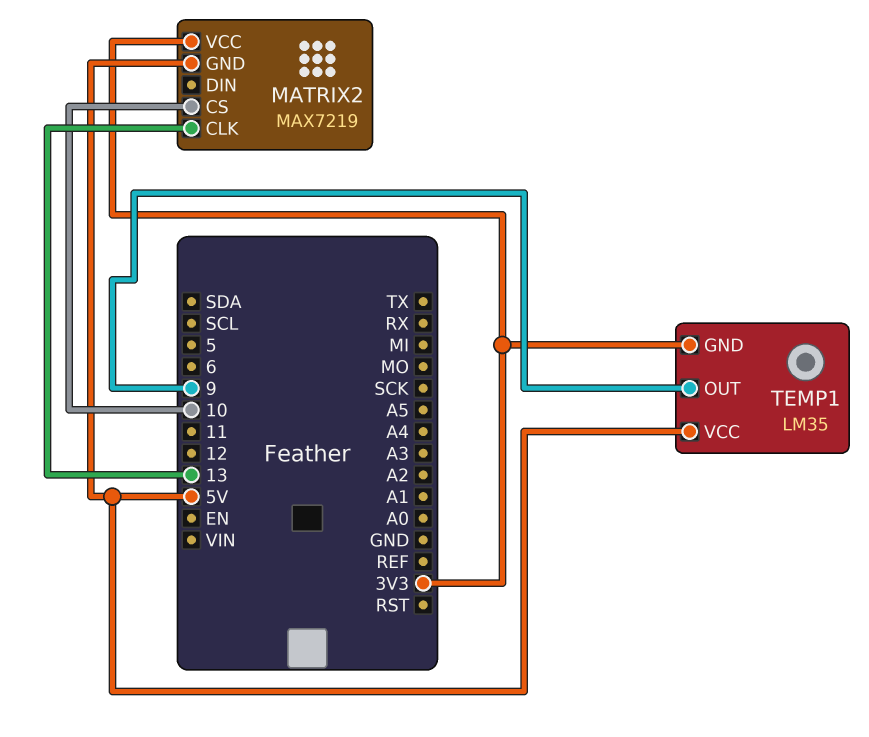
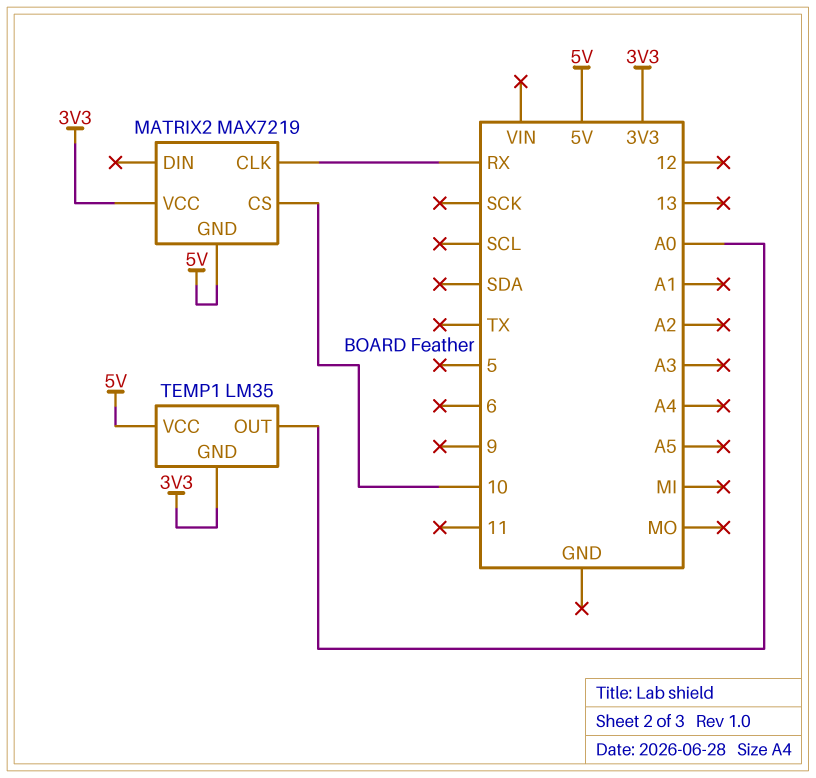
MATRIX2 pin CLK: 13 -> RX
TEMP1 pin OUT: 9 -> A0

